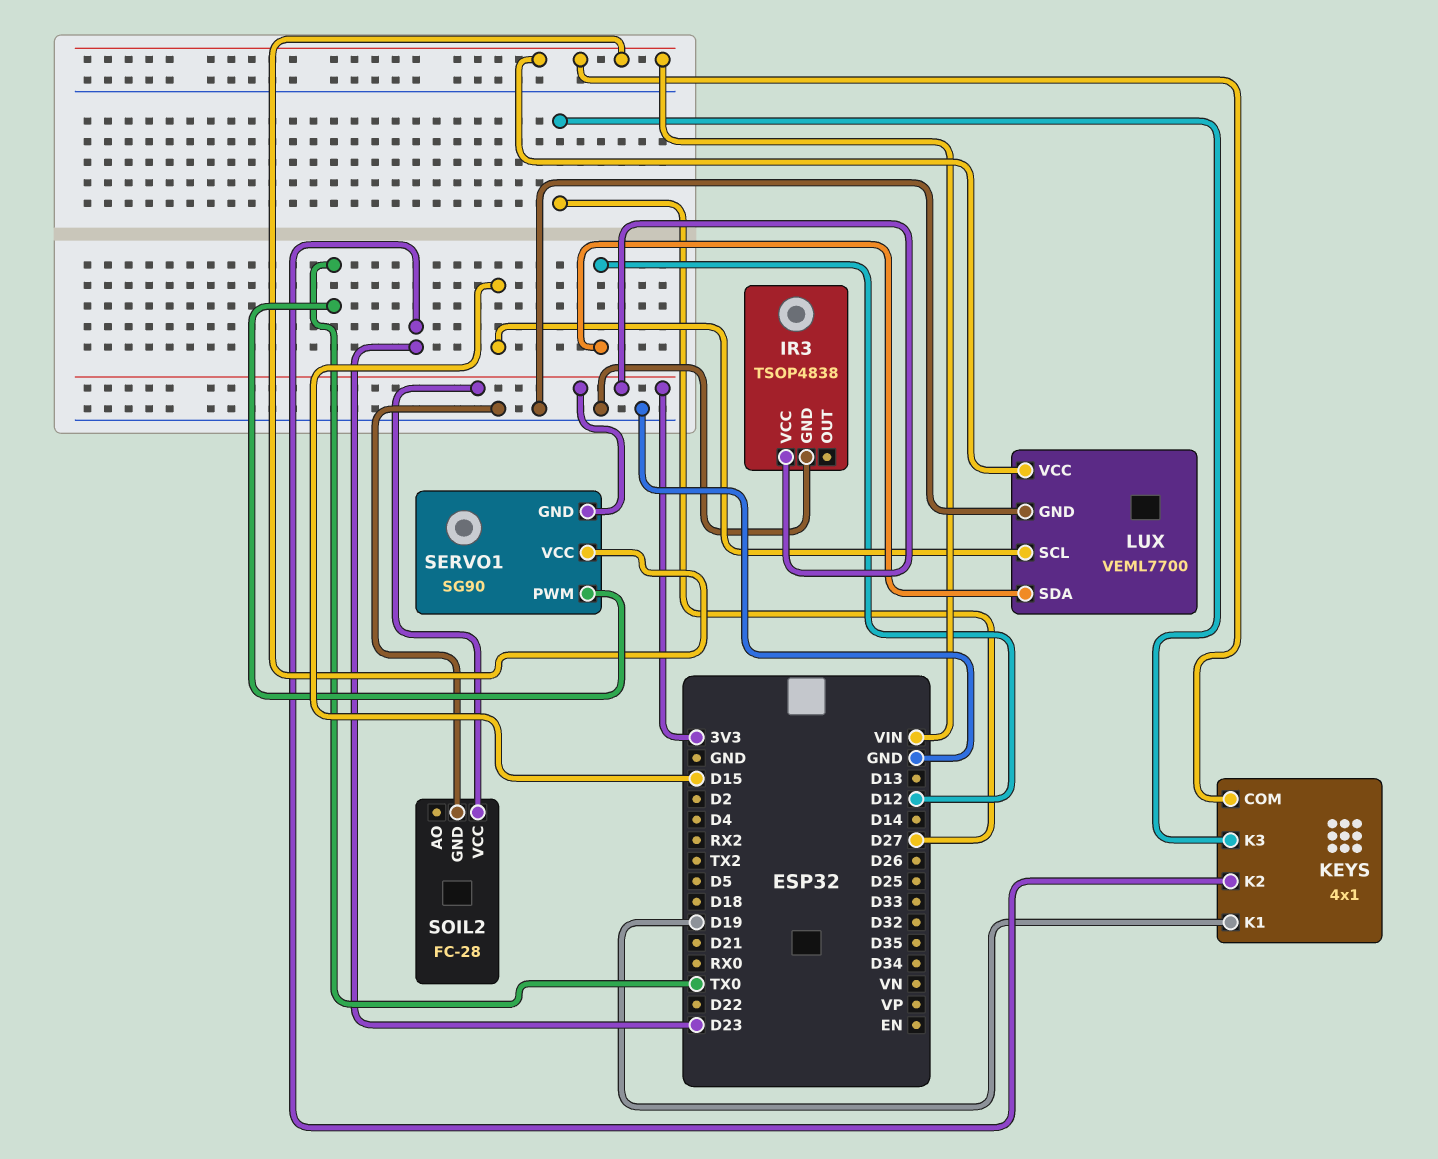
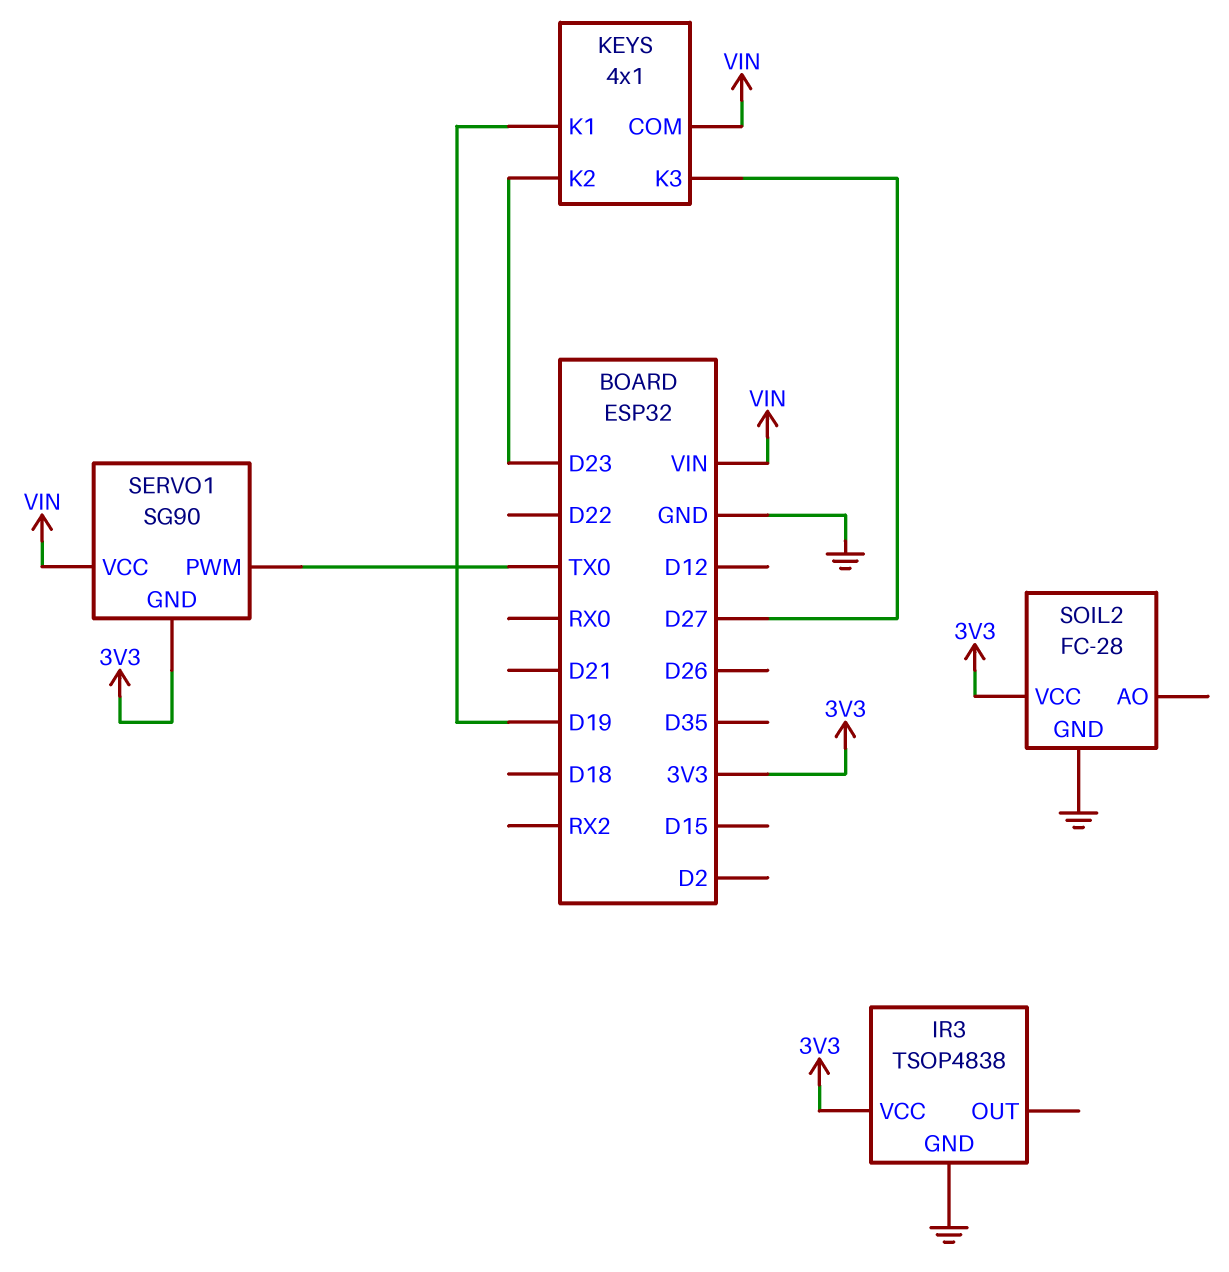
LUX: VEML7700 -> none
LUX pin GND: GND -> none
LUX pin SCL: D15 -> none
LUX pin SDA: D12 -> none
LUX pin VCC: VIN -> none

